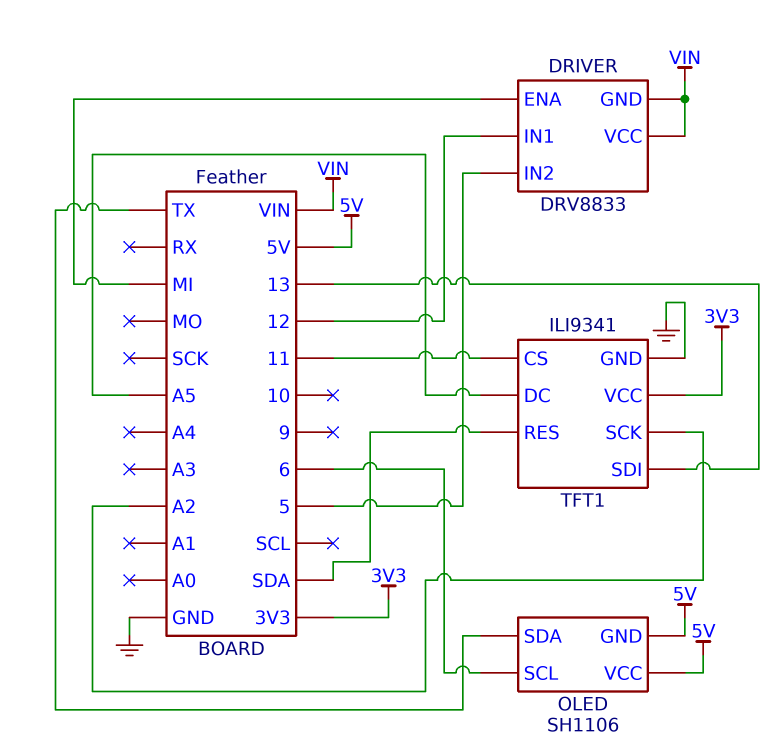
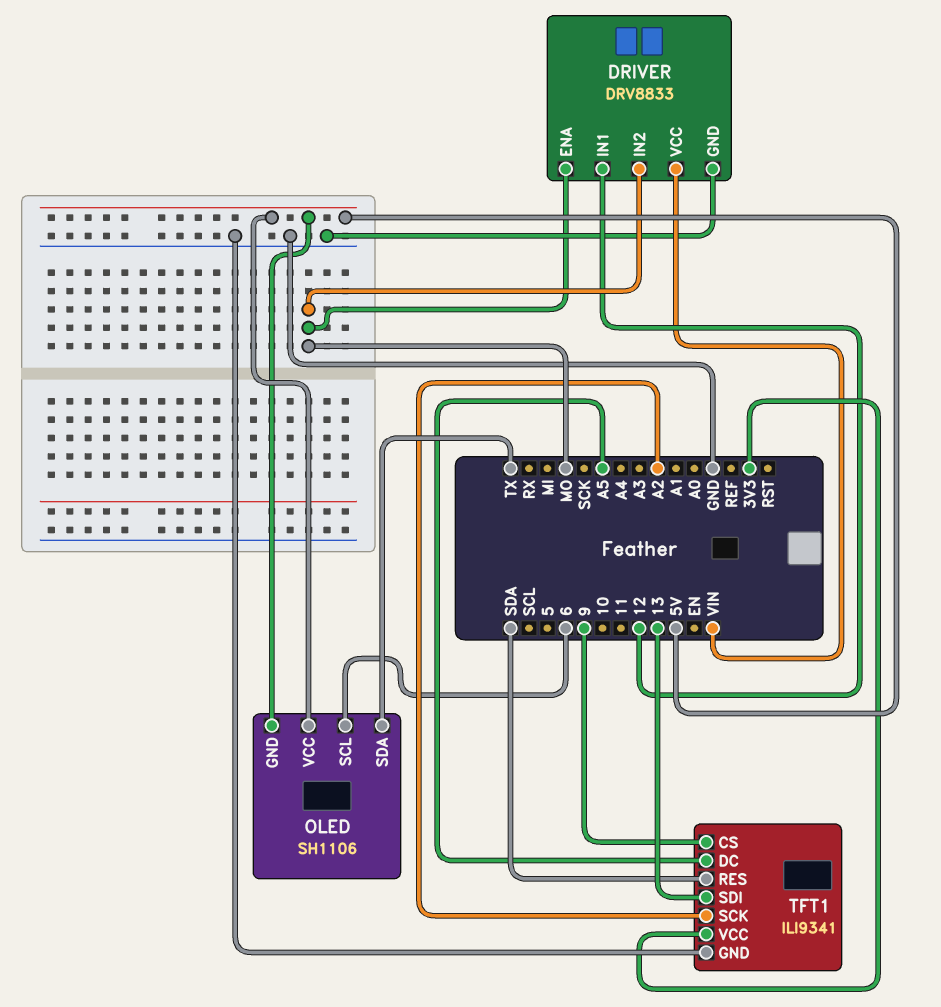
DRIVER pin ENA: MI -> MO
DRIVER pin GND: VIN -> GND
DRIVER pin IN2: 5 -> MO
TFT1 pin CS: 11 -> 9

